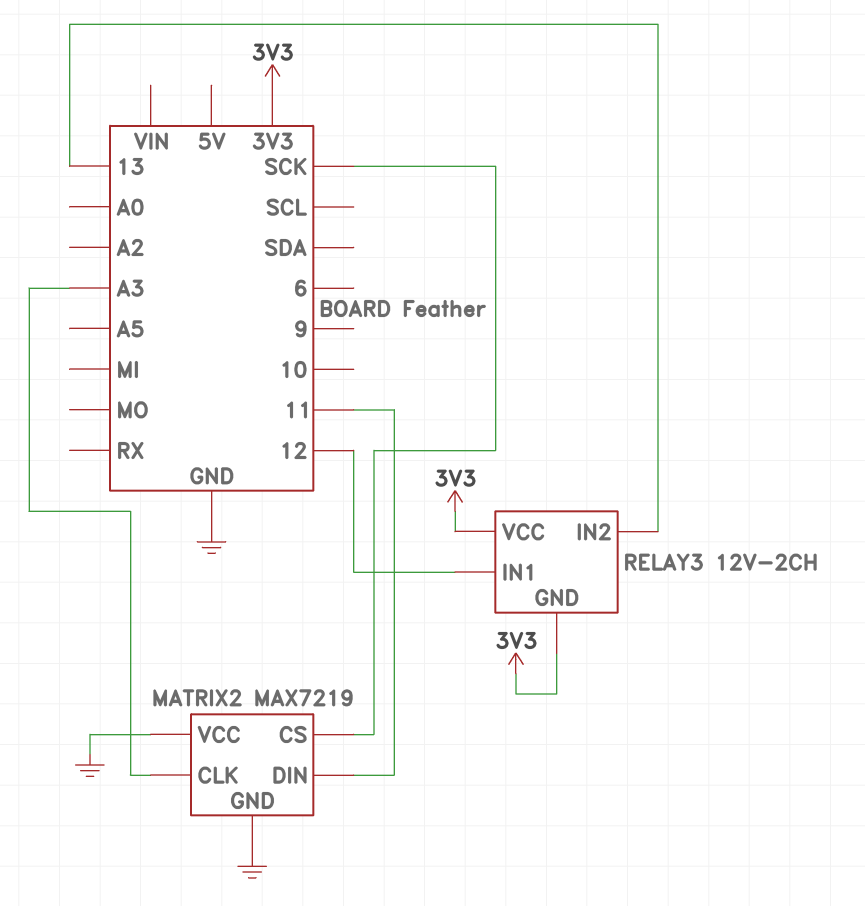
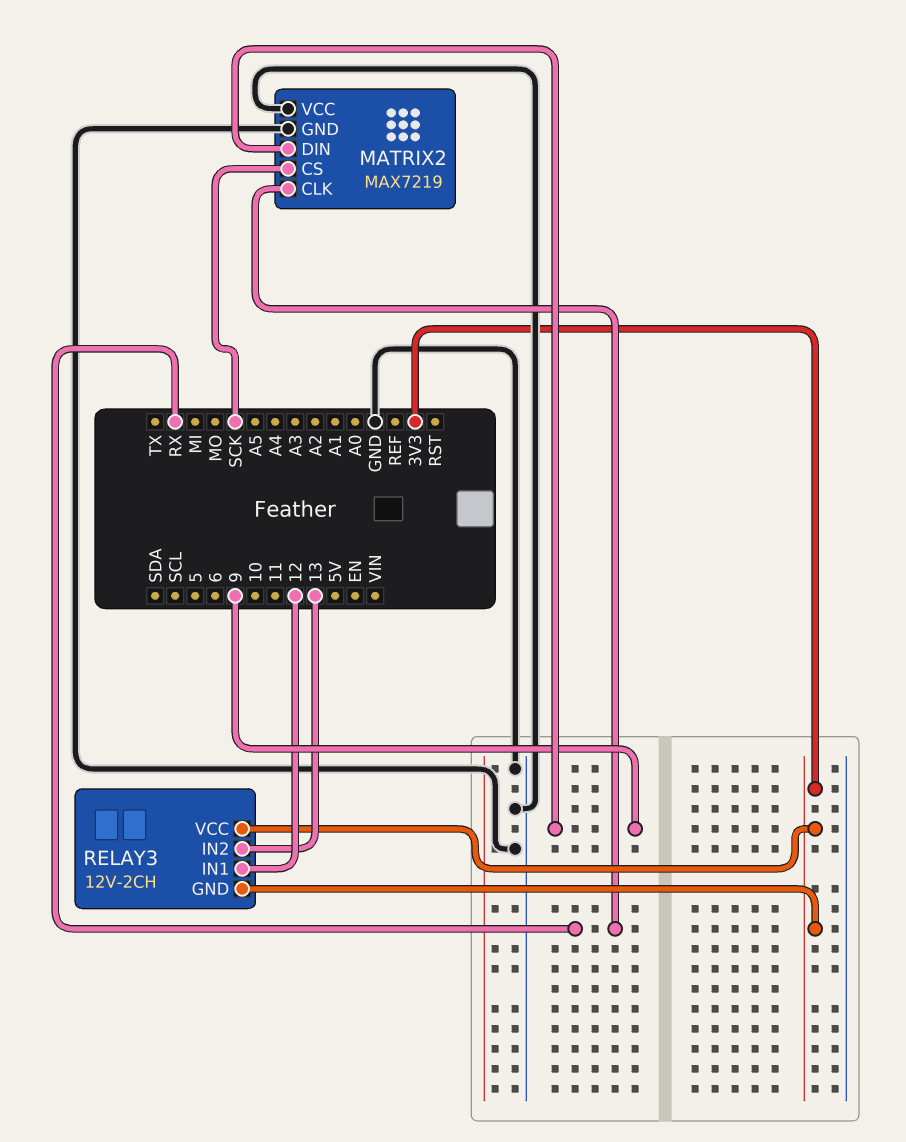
MATRIX2 pin CLK: A3 -> RX
MATRIX2 pin DIN: 11 -> 9

